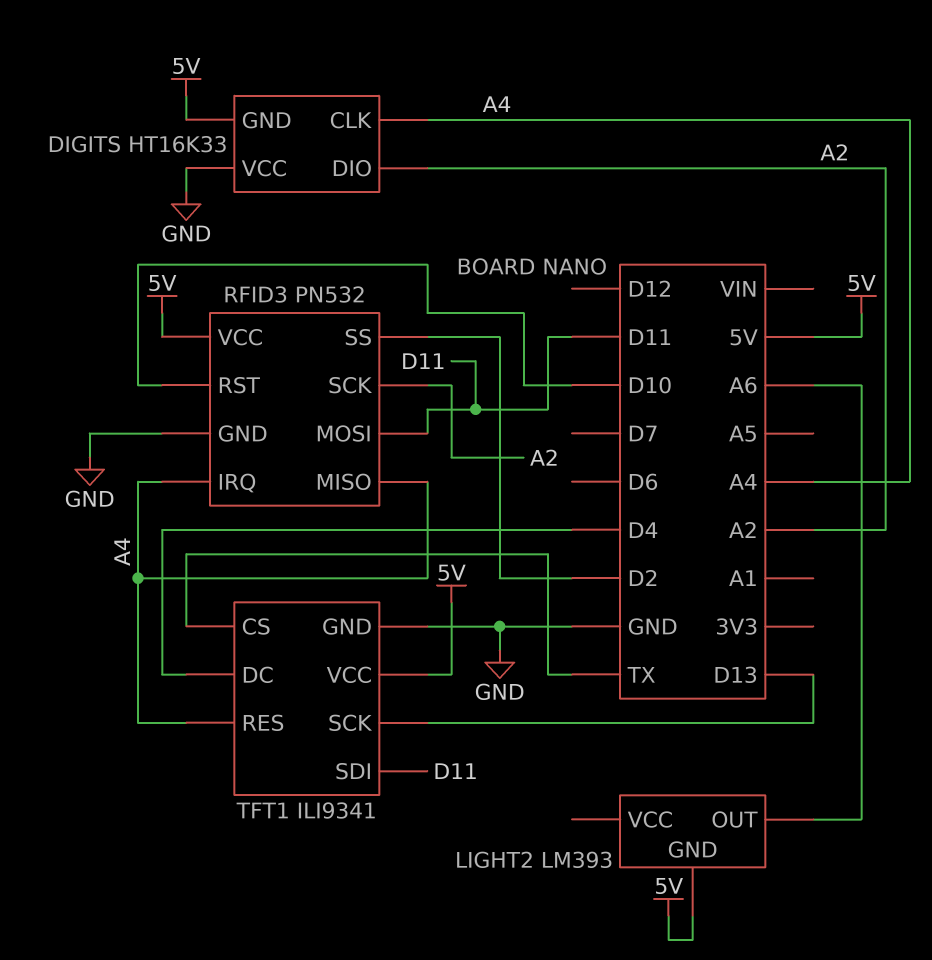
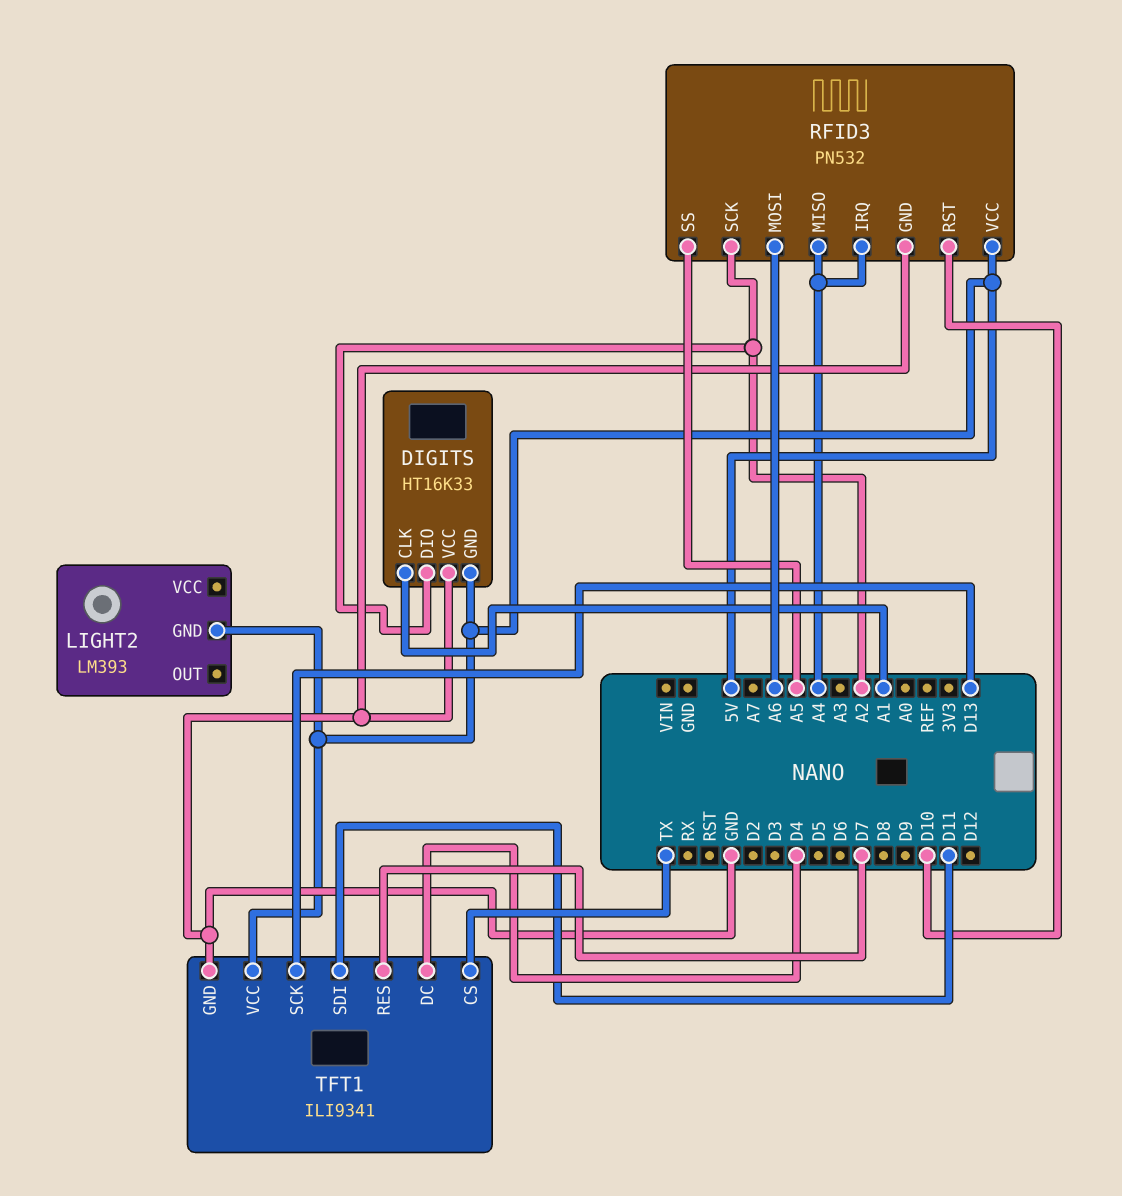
DIGITS pin CLK: A4 -> A1
LIGHT2 pin OUT: A6 -> none
RFID3 pin MOSI: D11 -> A6
RFID3 pin SS: D2 -> A5
TFT1 pin RES: A4 -> D7

